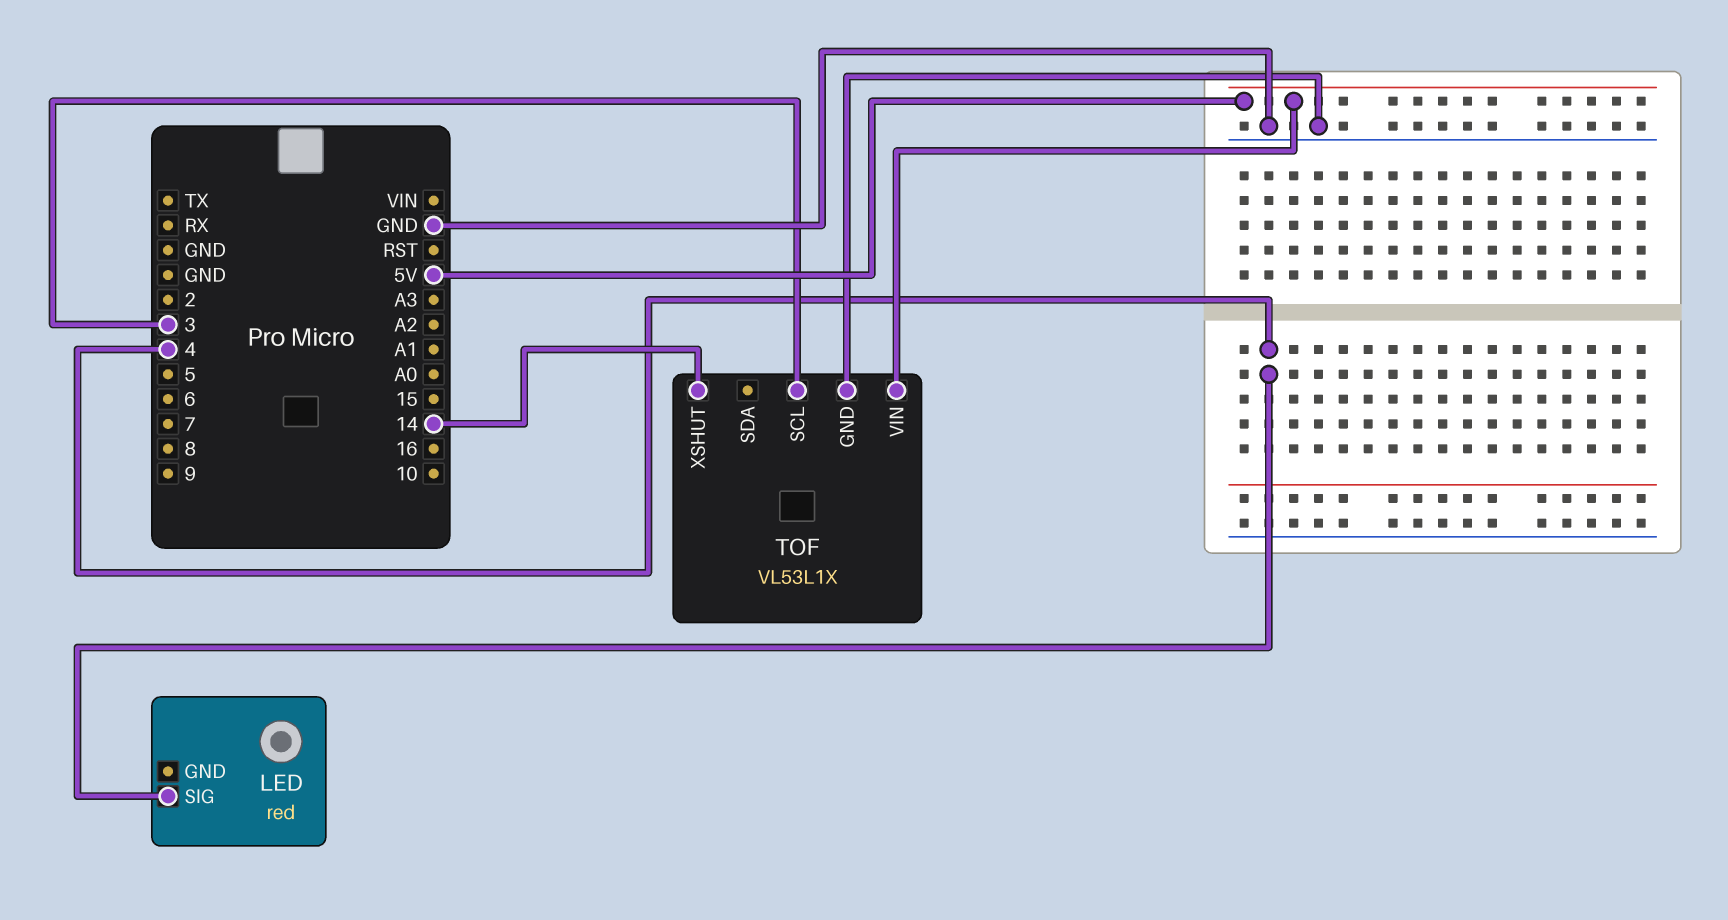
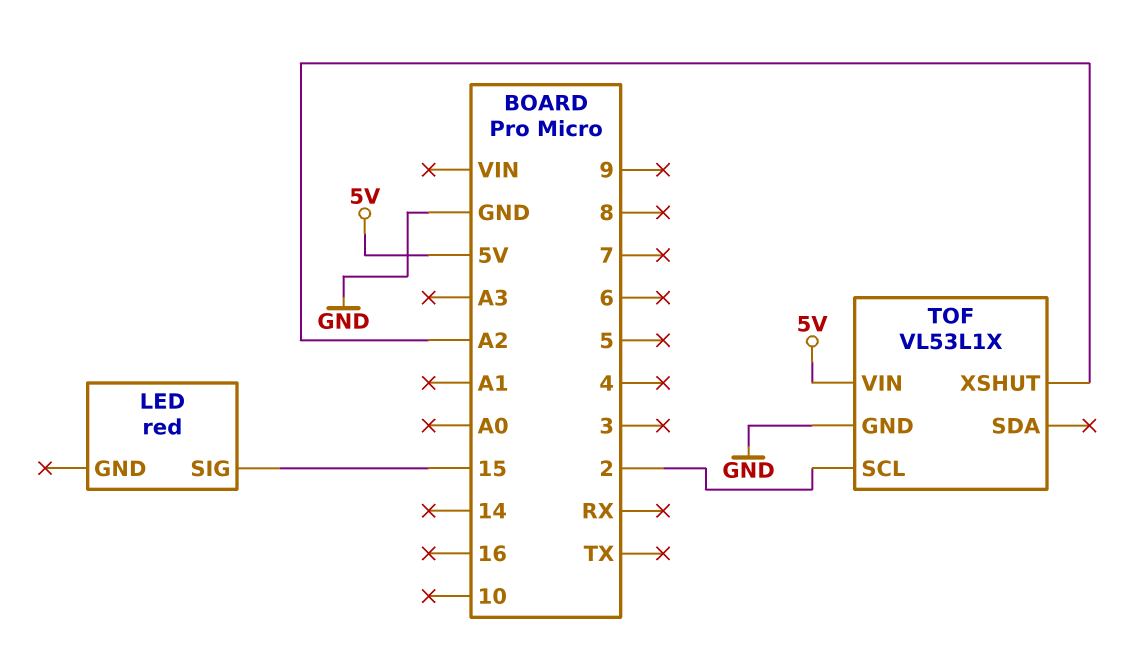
LED pin SIG: 4 -> 15
TOF pin SCL: 3 -> 2
TOF pin XSHUT: 14 -> A2

